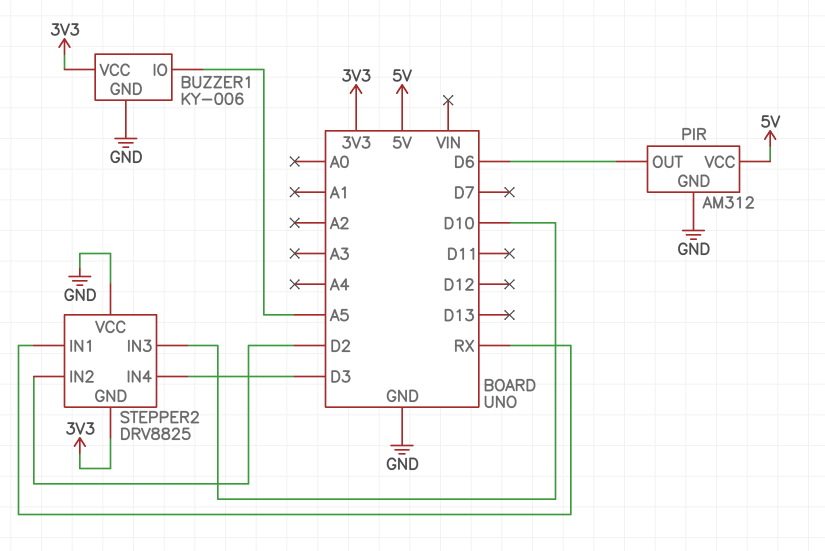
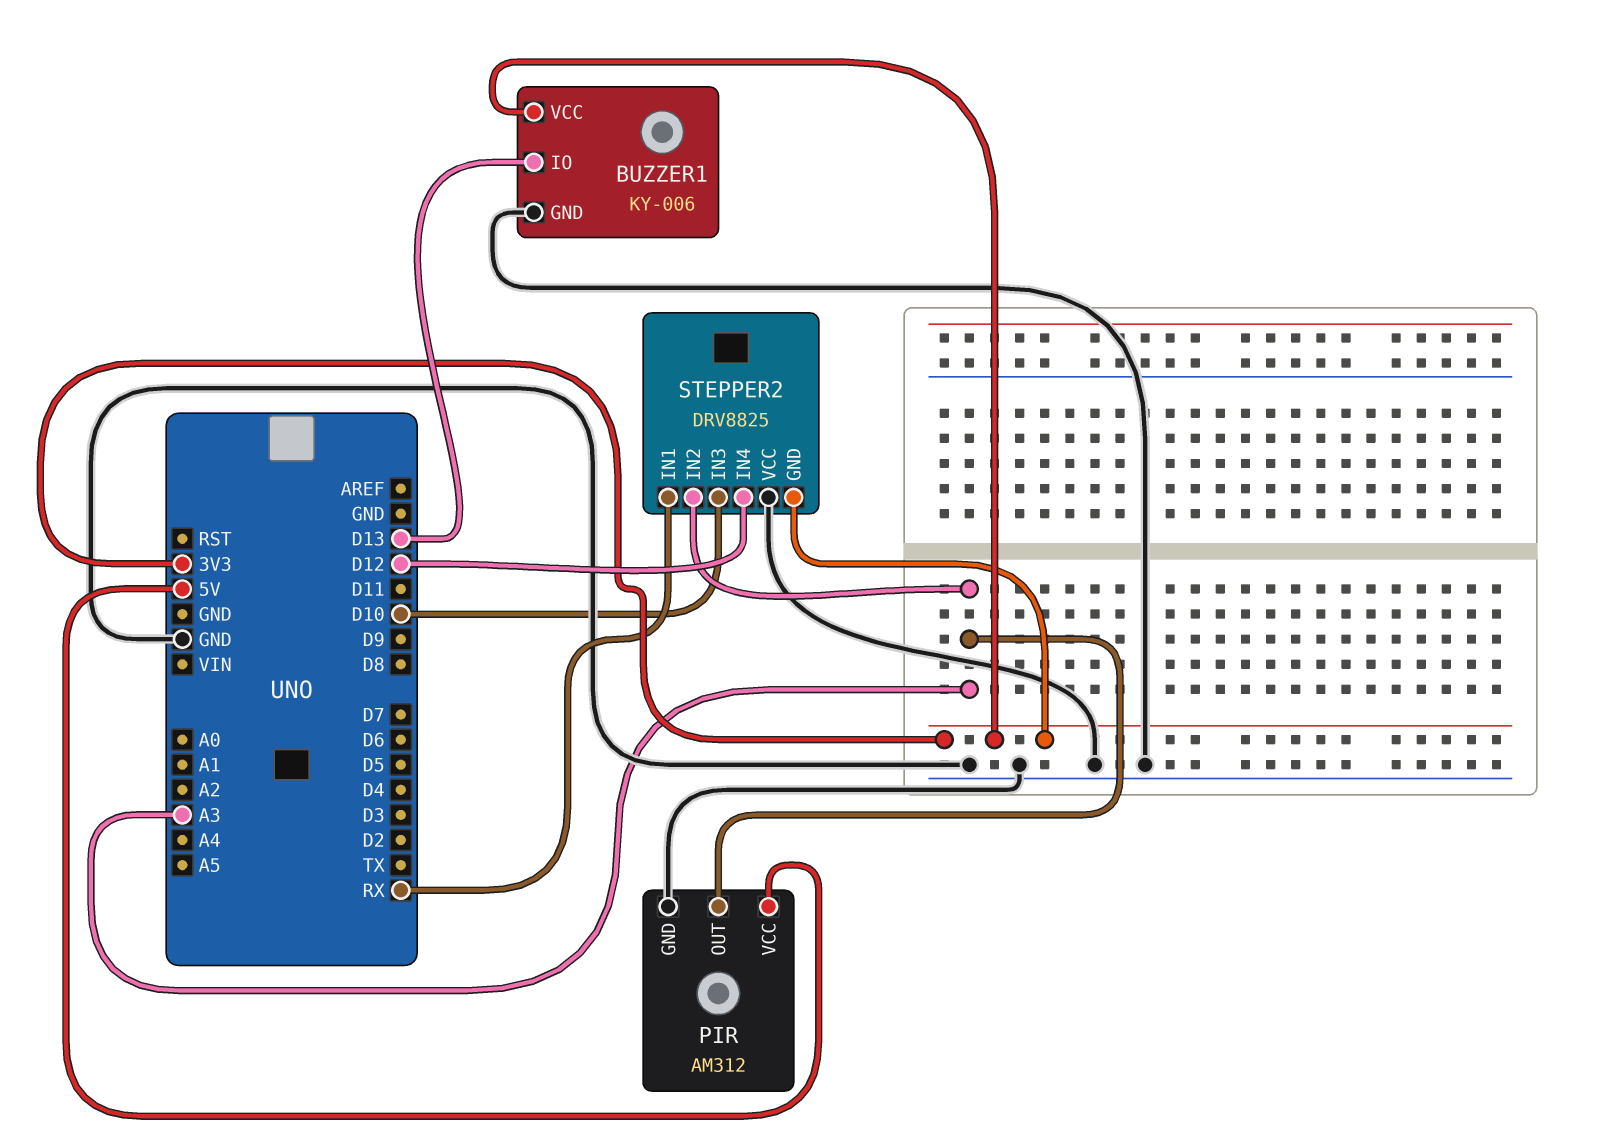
BUZZER1 pin IO: A5 -> D13
PIR pin OUT: D6 -> A3
STEPPER2 pin IN2: D2 -> A3
STEPPER2 pin IN4: D3 -> D12

